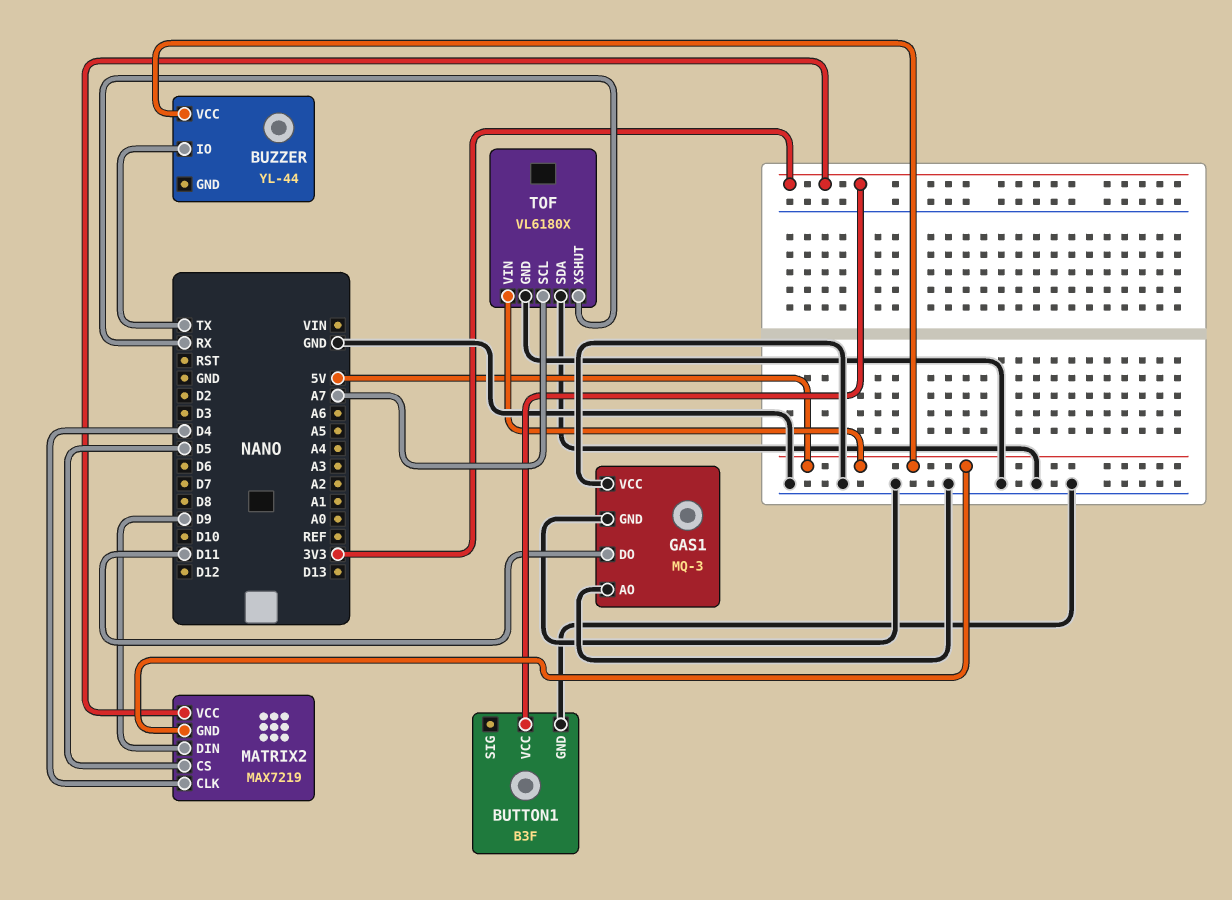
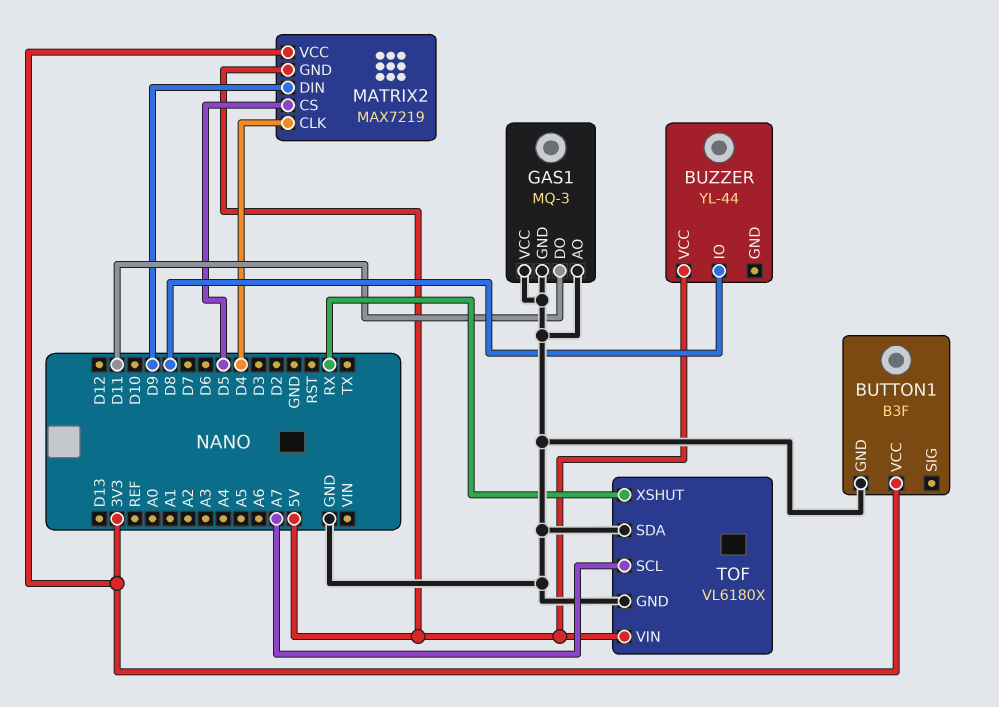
BUZZER pin IO: TX -> D8

